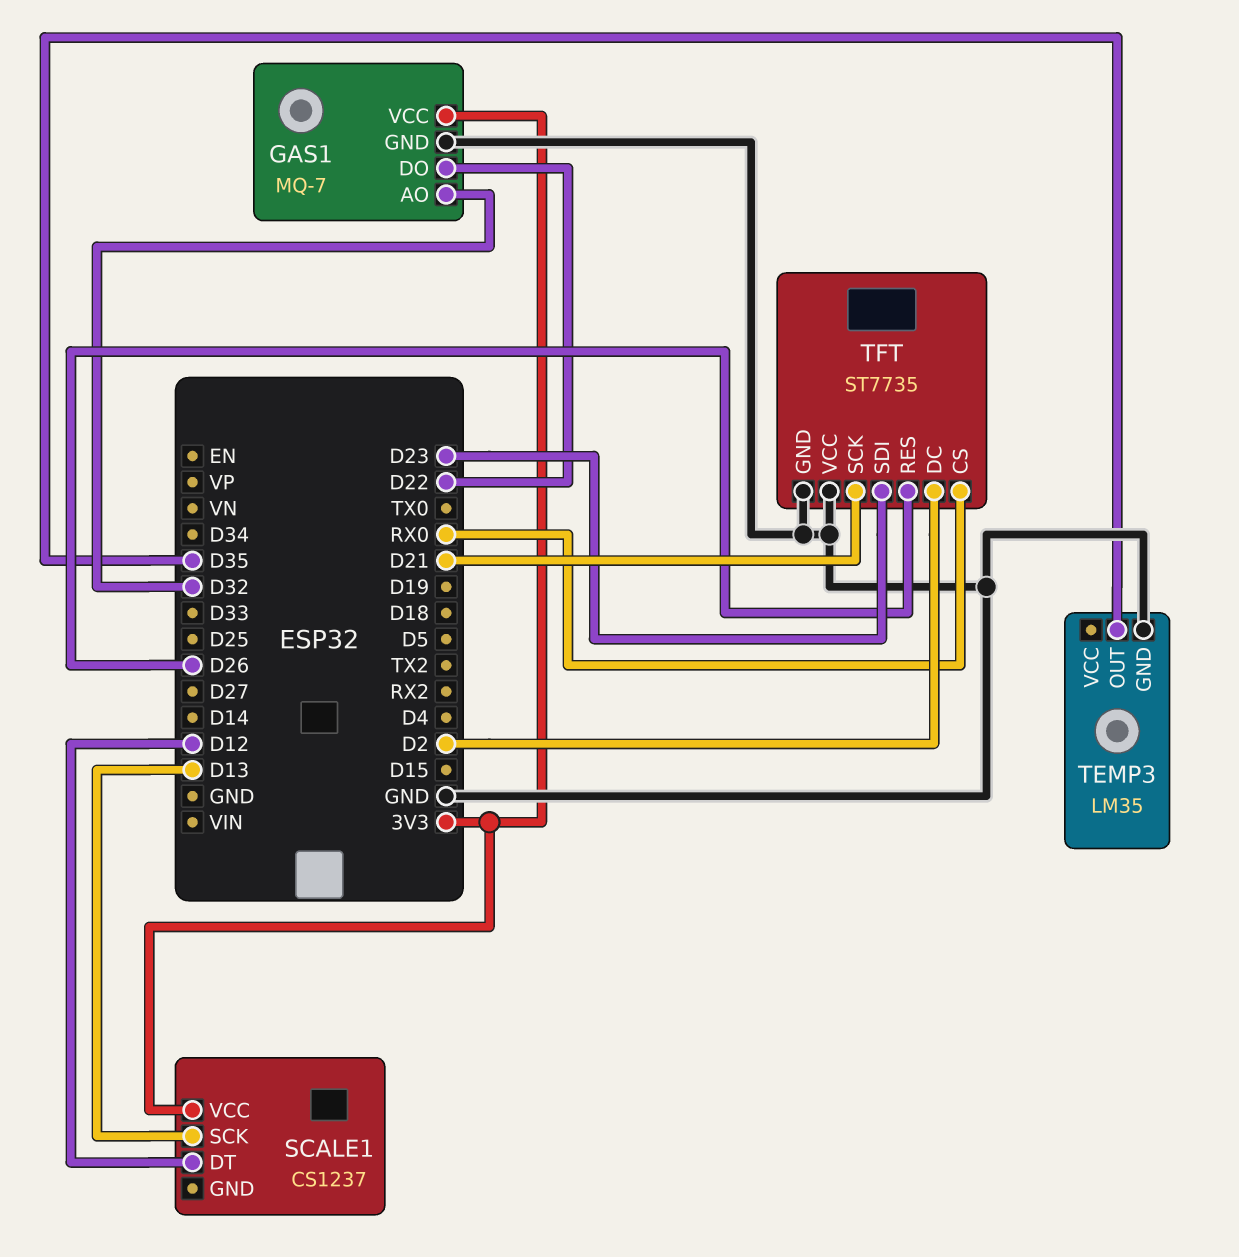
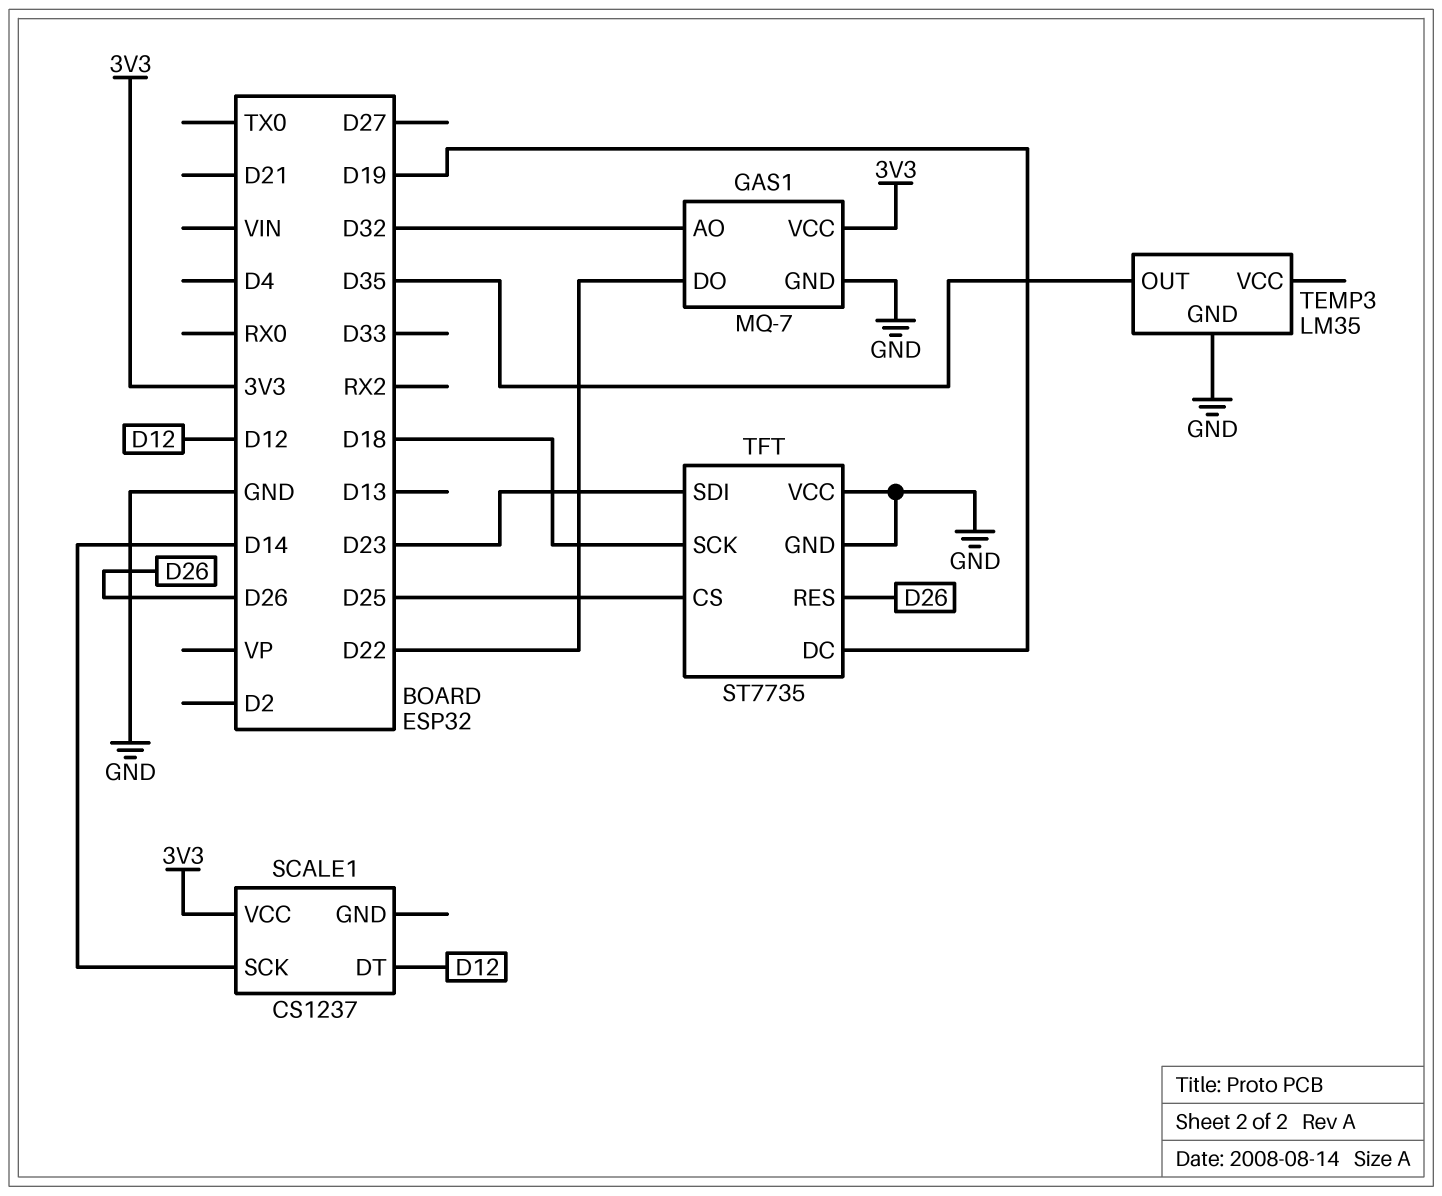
SCALE1 pin SCK: D13 -> D14
TFT pin CS: RX0 -> D25
TFT pin DC: D2 -> D19
TFT pin SCK: D21 -> D18

